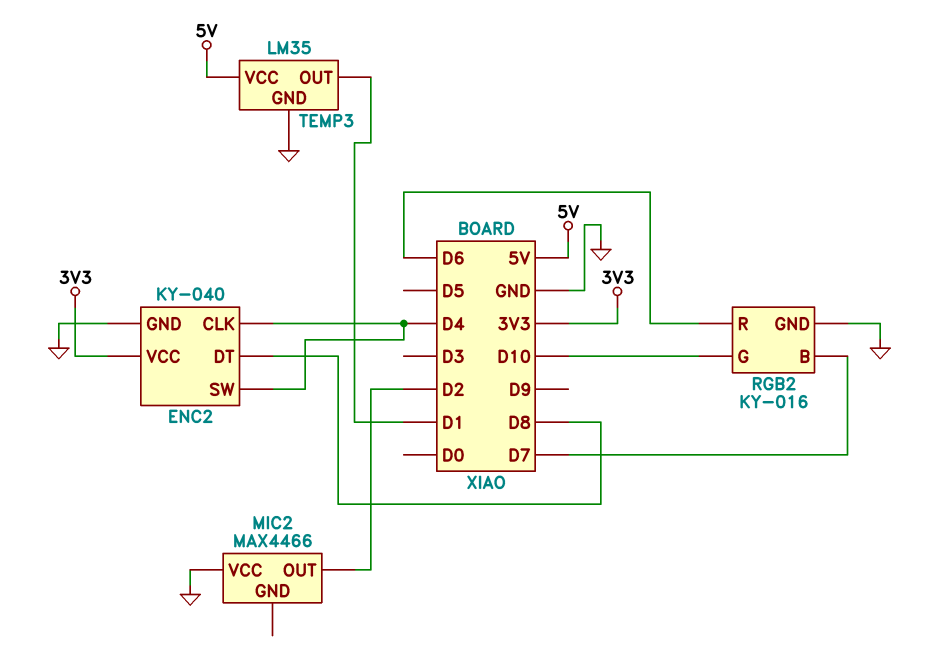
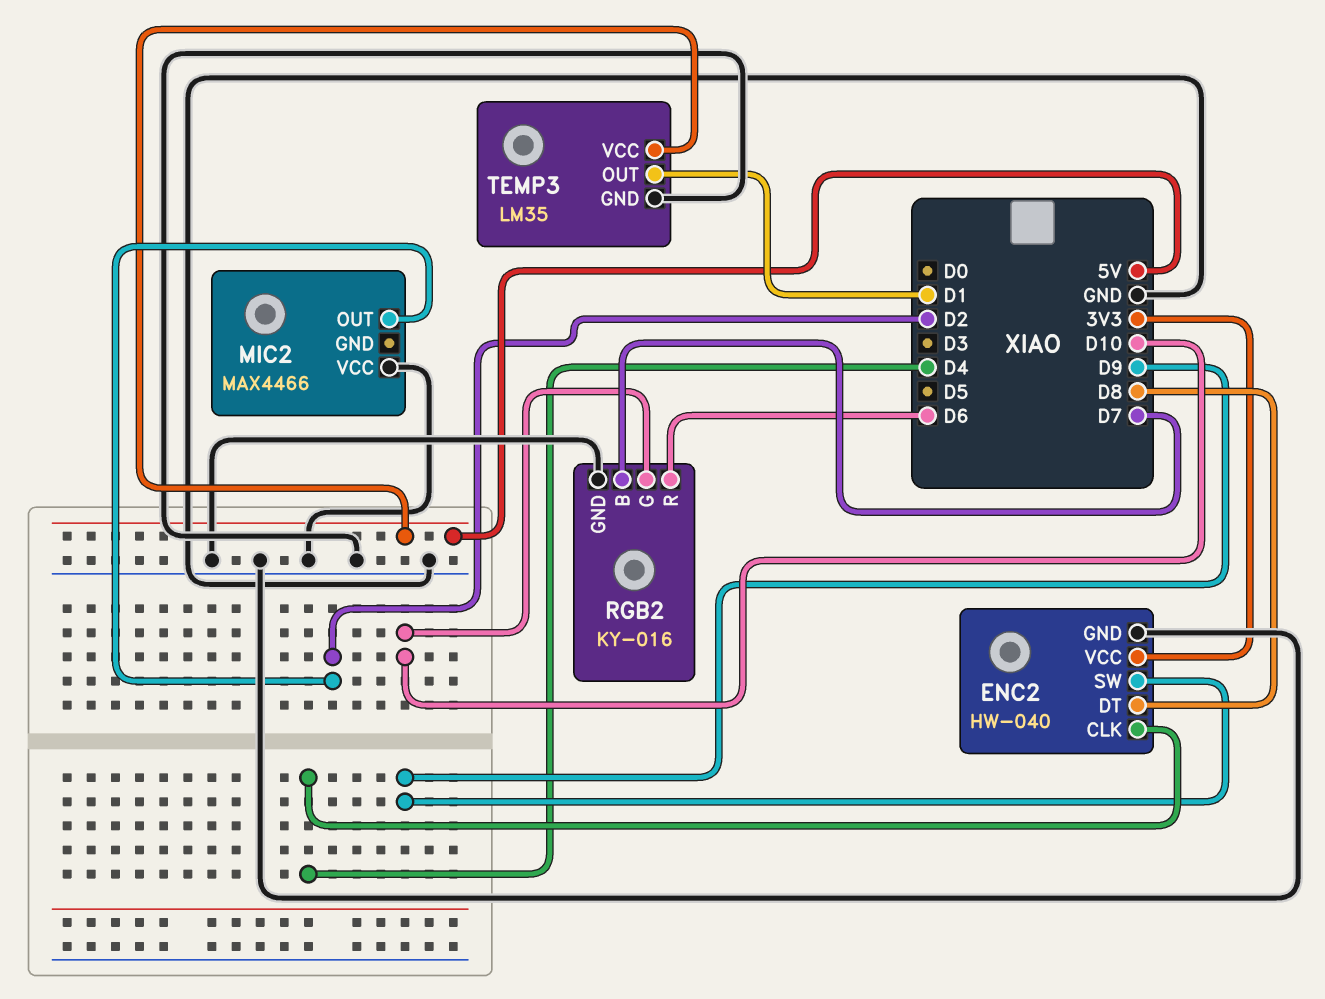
ENC2: KY-040 -> HW-040
ENC2 pin SW: D4 -> D9

